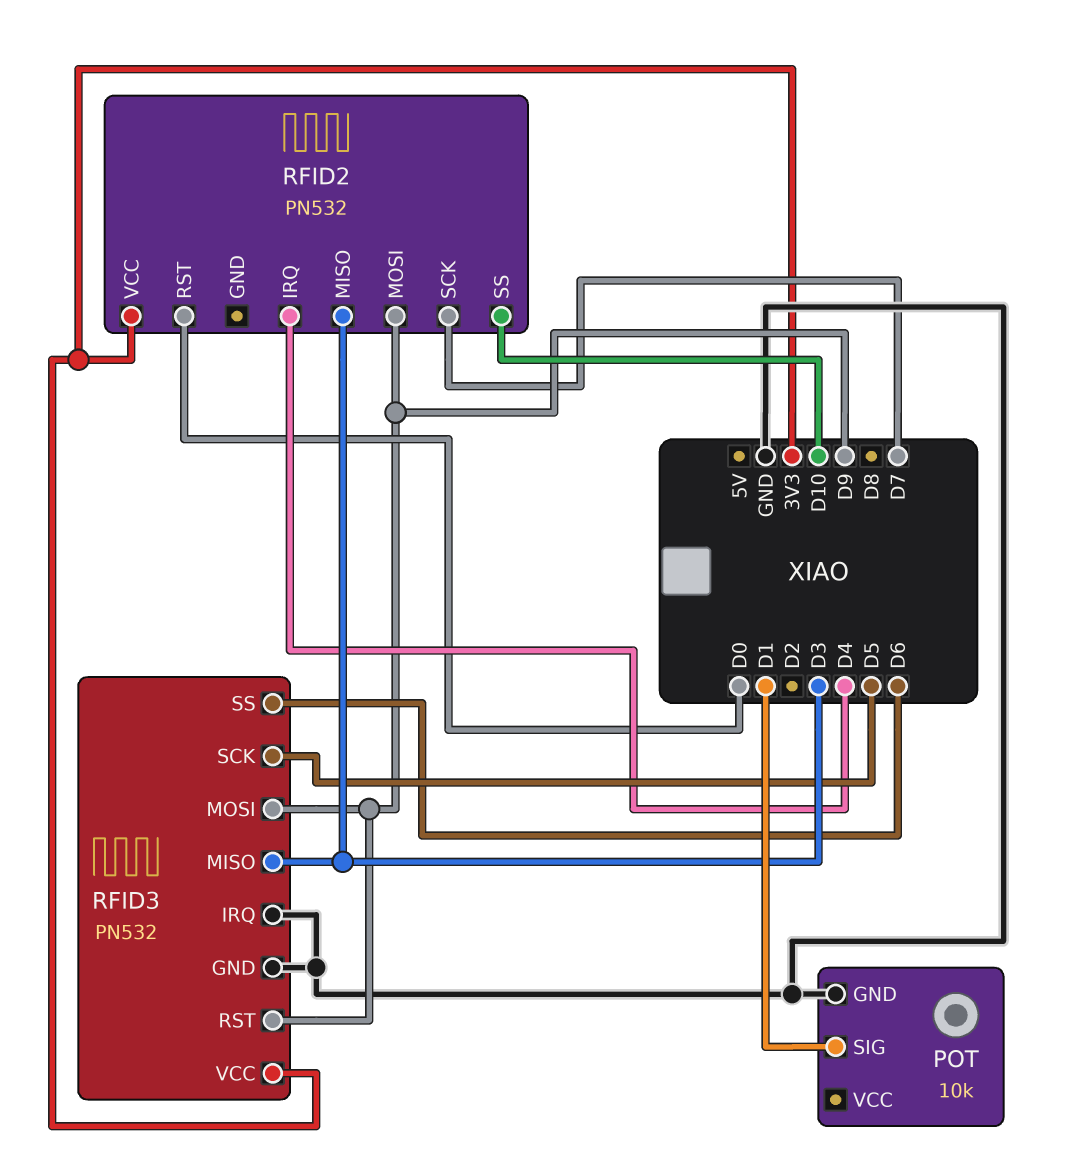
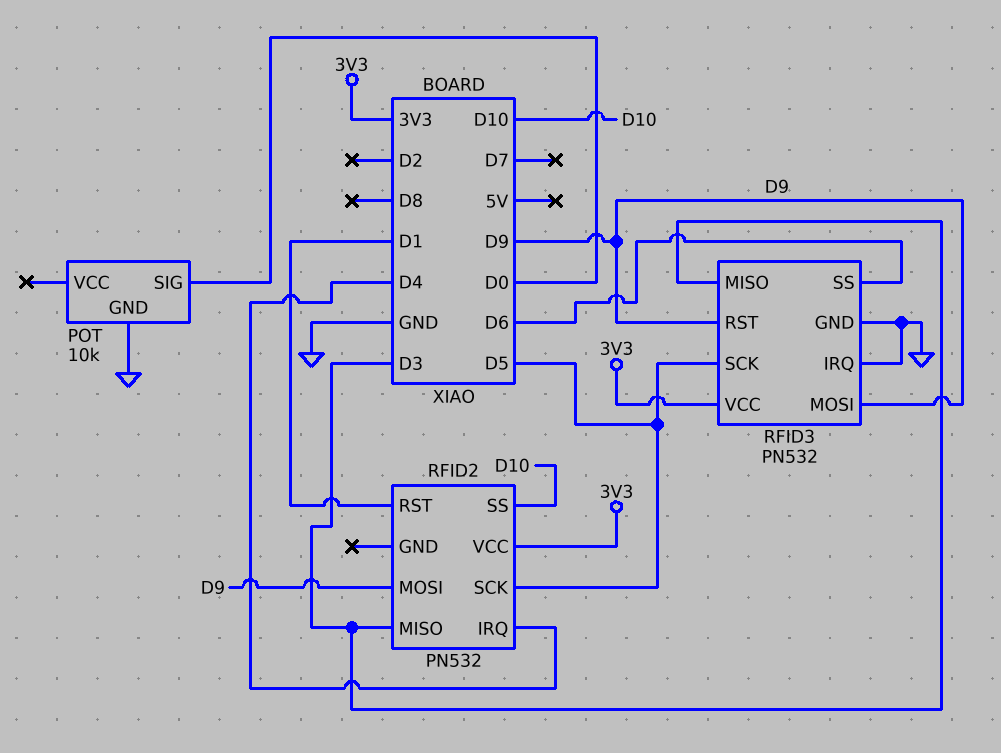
POT pin SIG: D1 -> D0
RFID2 pin RST: D0 -> D1
RFID2 pin SCK: D7 -> D5

